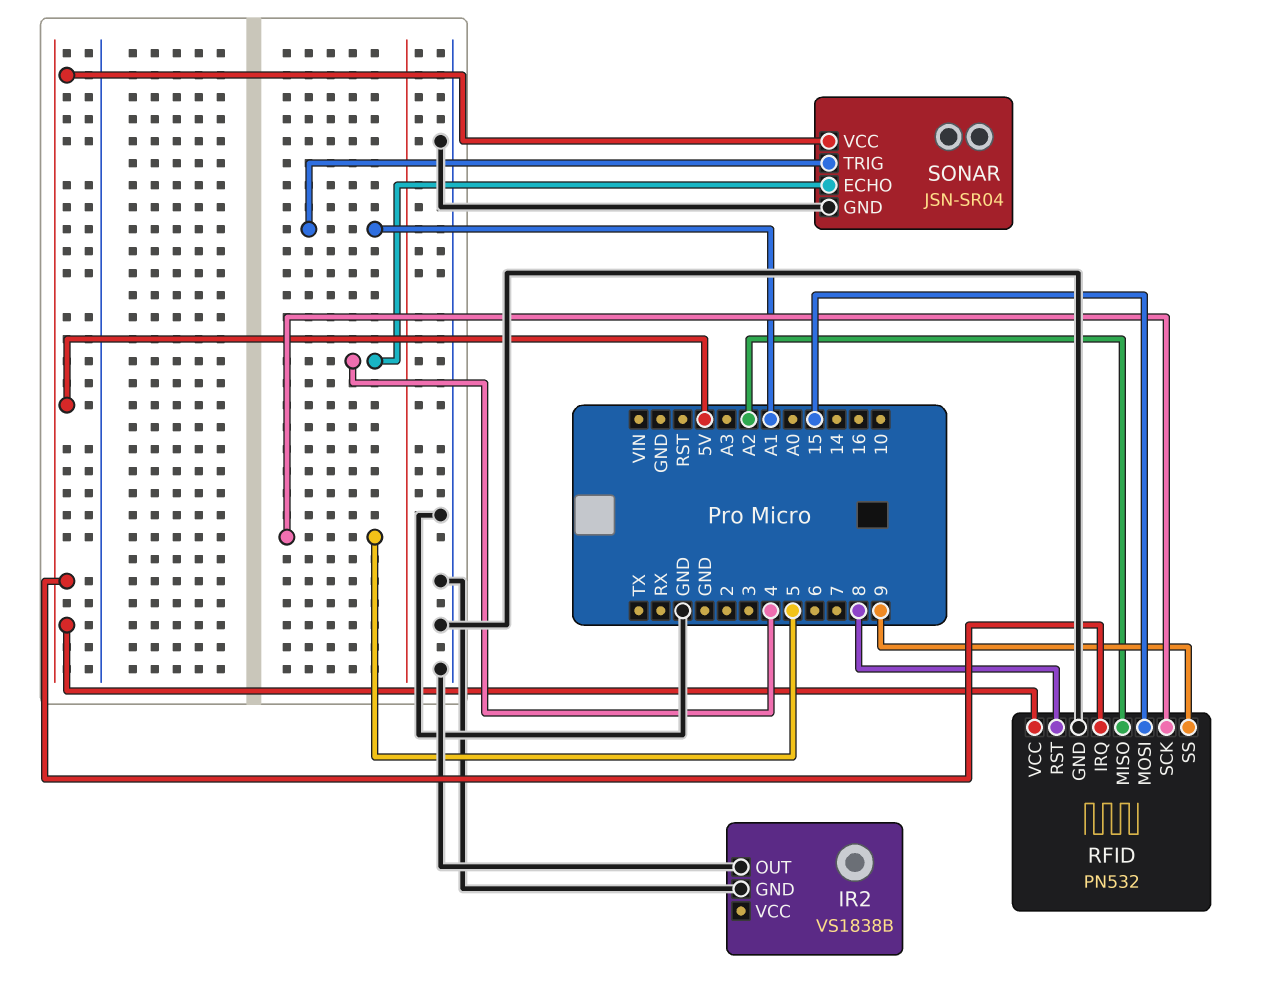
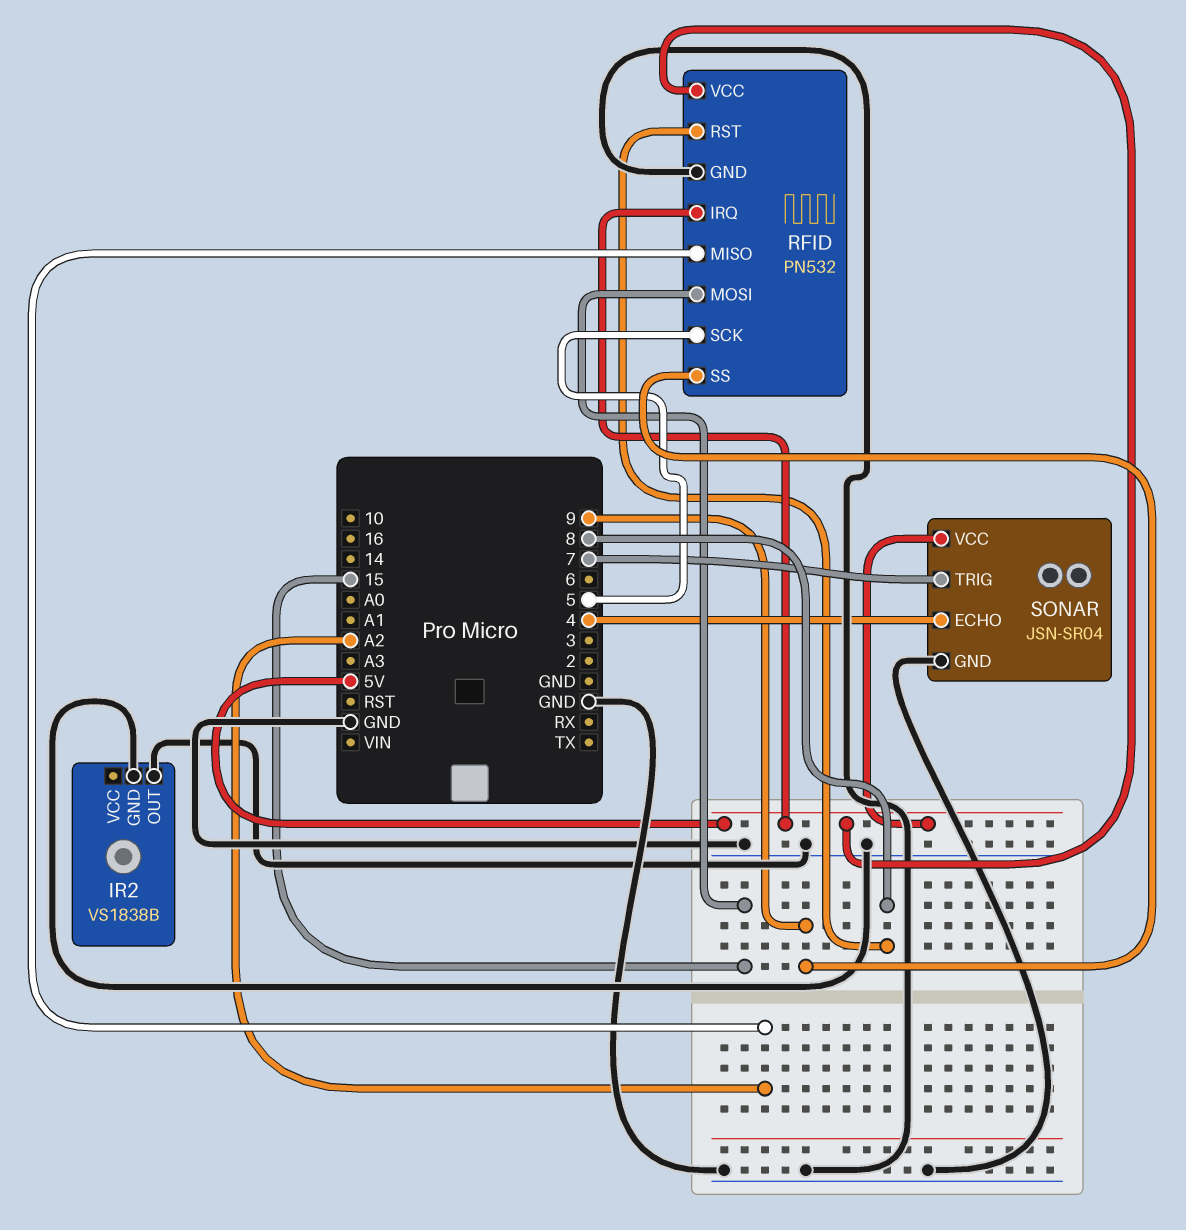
SONAR pin TRIG: A1 -> 7

